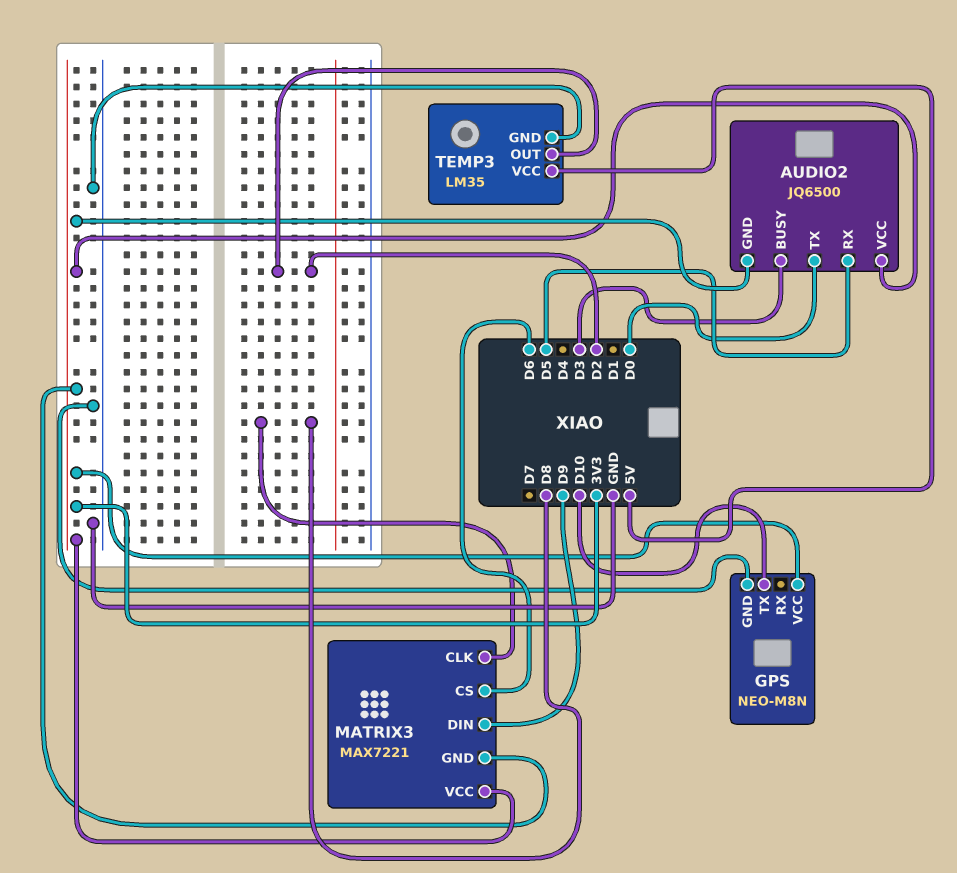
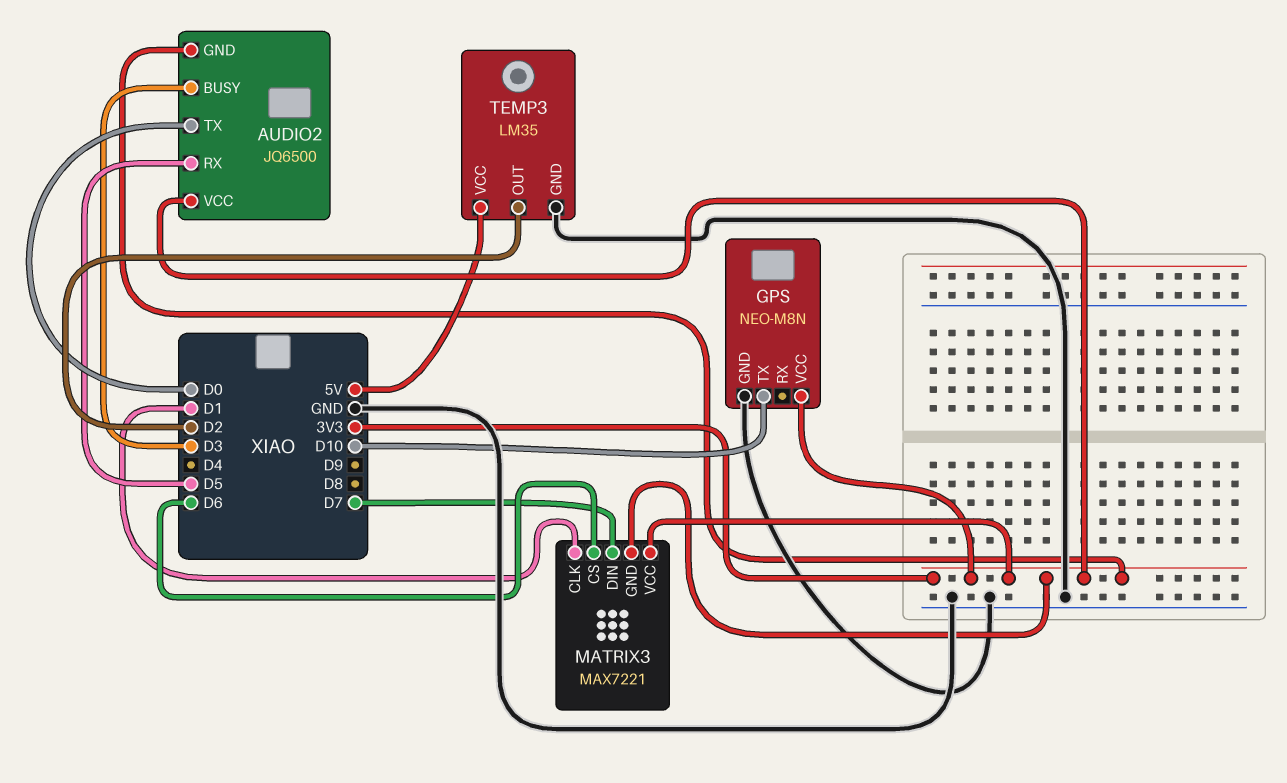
MATRIX3 pin CLK: D8 -> D1
MATRIX3 pin DIN: D9 -> D7

